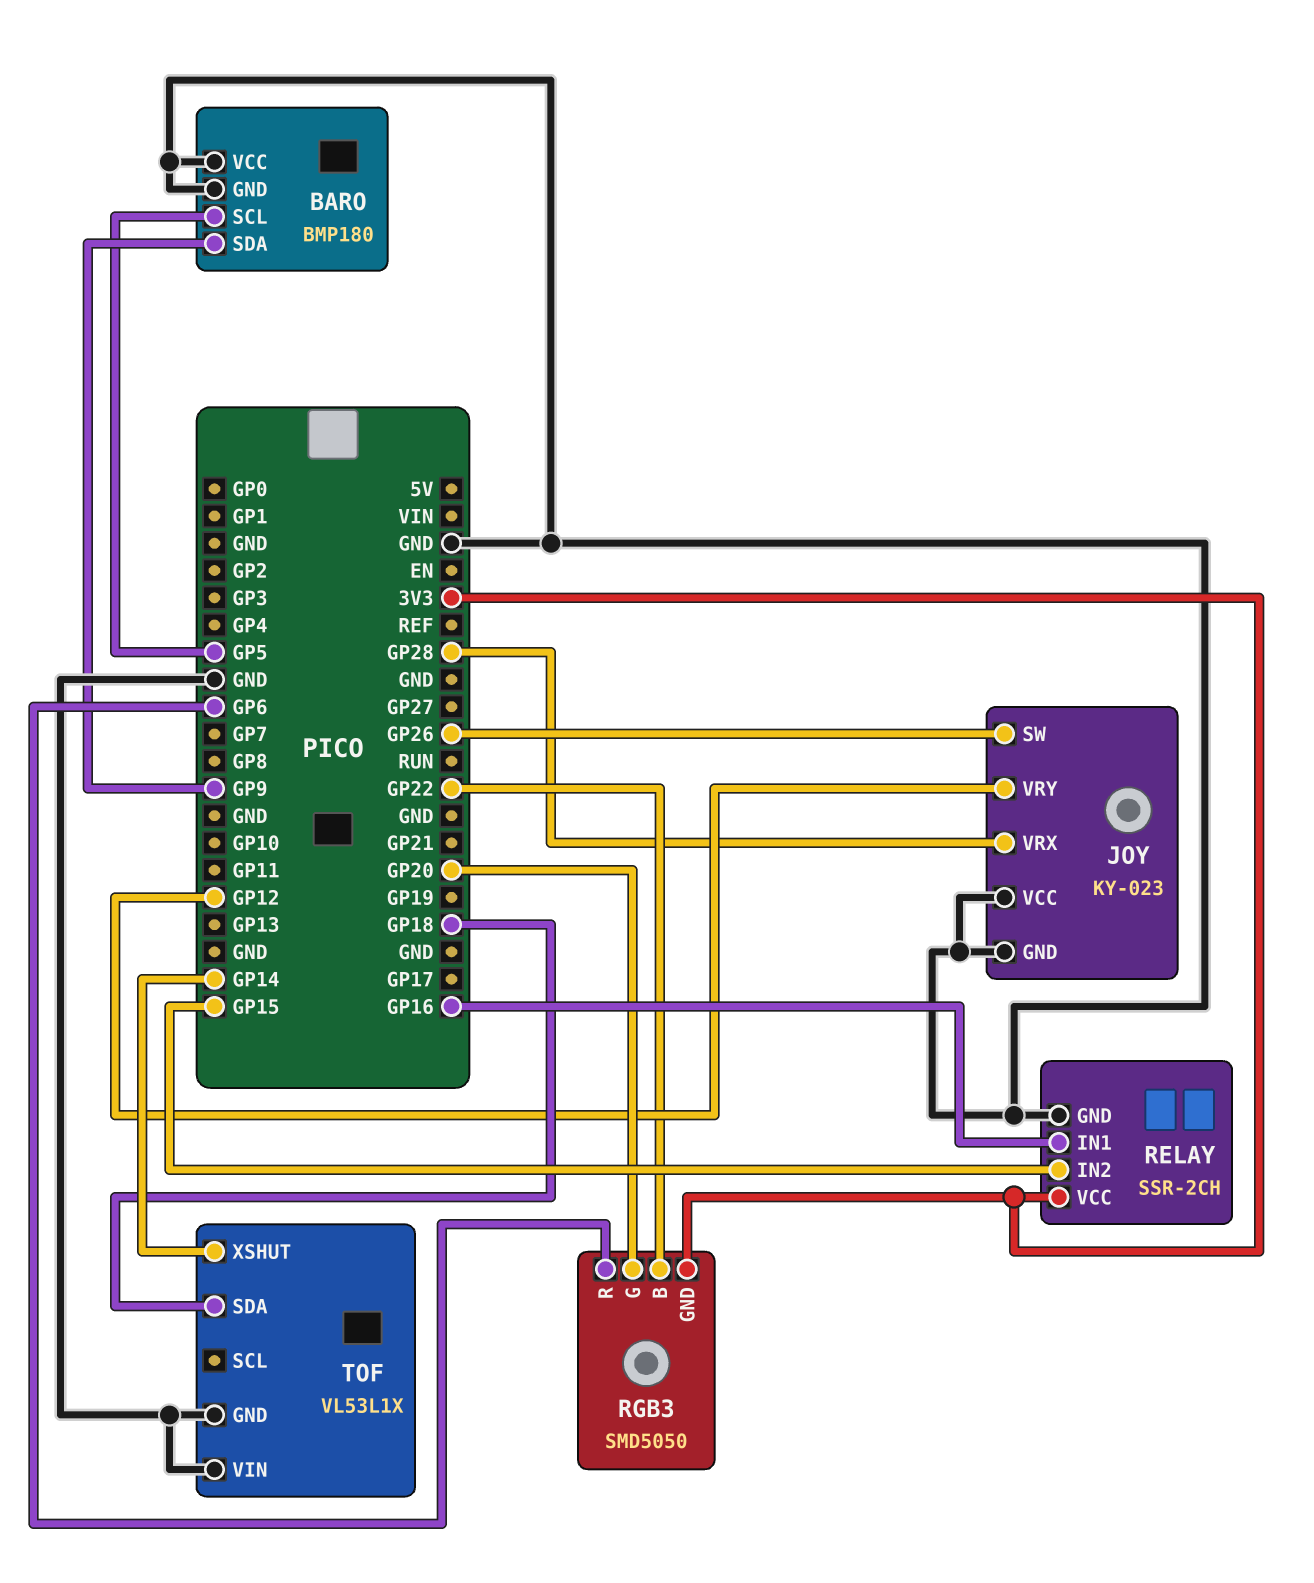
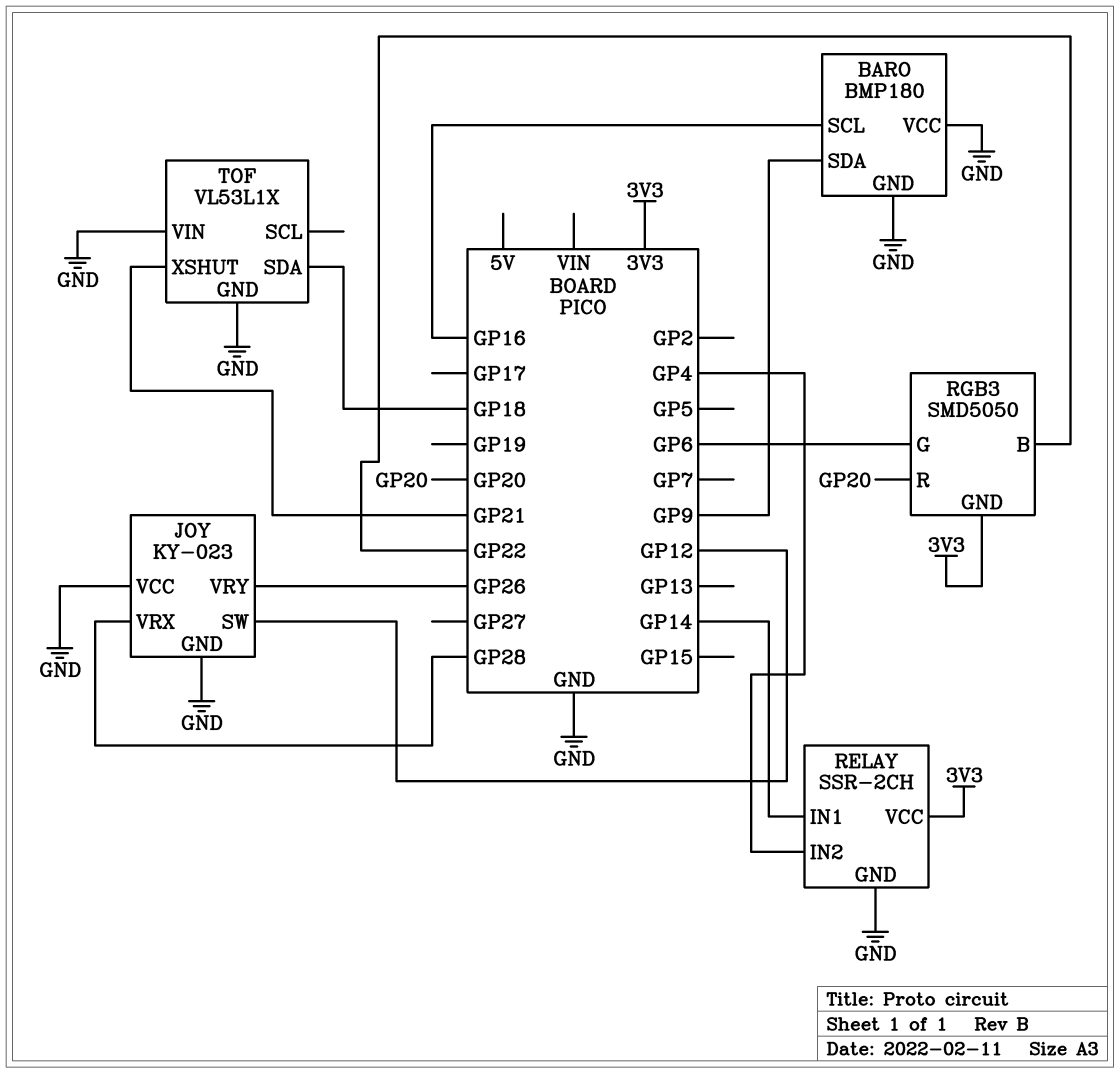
BARO pin SCL: GP5 -> GP16
JOY pin SW: GP26 -> GP12
JOY pin VRY: GP12 -> GP26
RELAY pin IN1: GP16 -> GP14
RELAY pin IN2: GP15 -> GP4
RGB3 pin G: GP20 -> GP6
RGB3 pin R: GP6 -> GP20
TOF pin XSHUT: GP14 -> GP21

